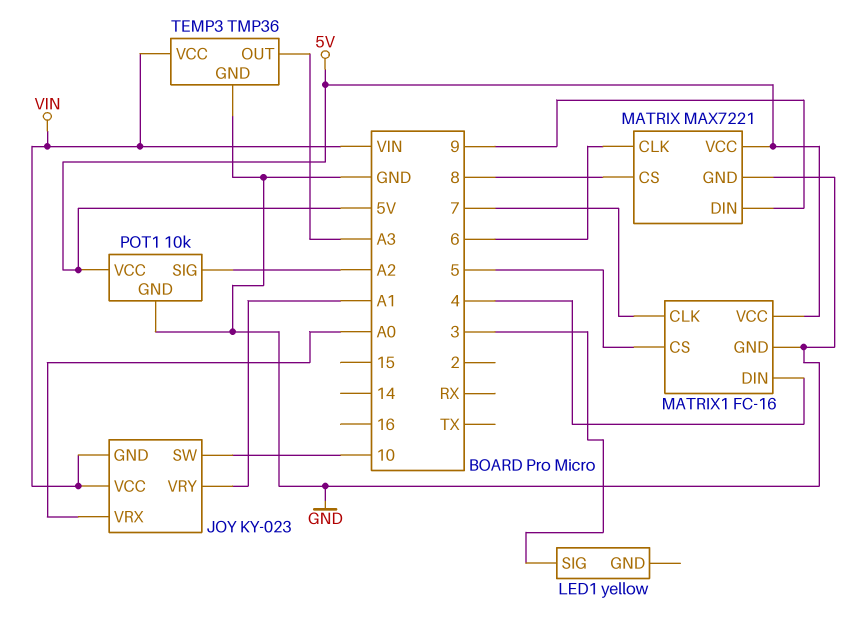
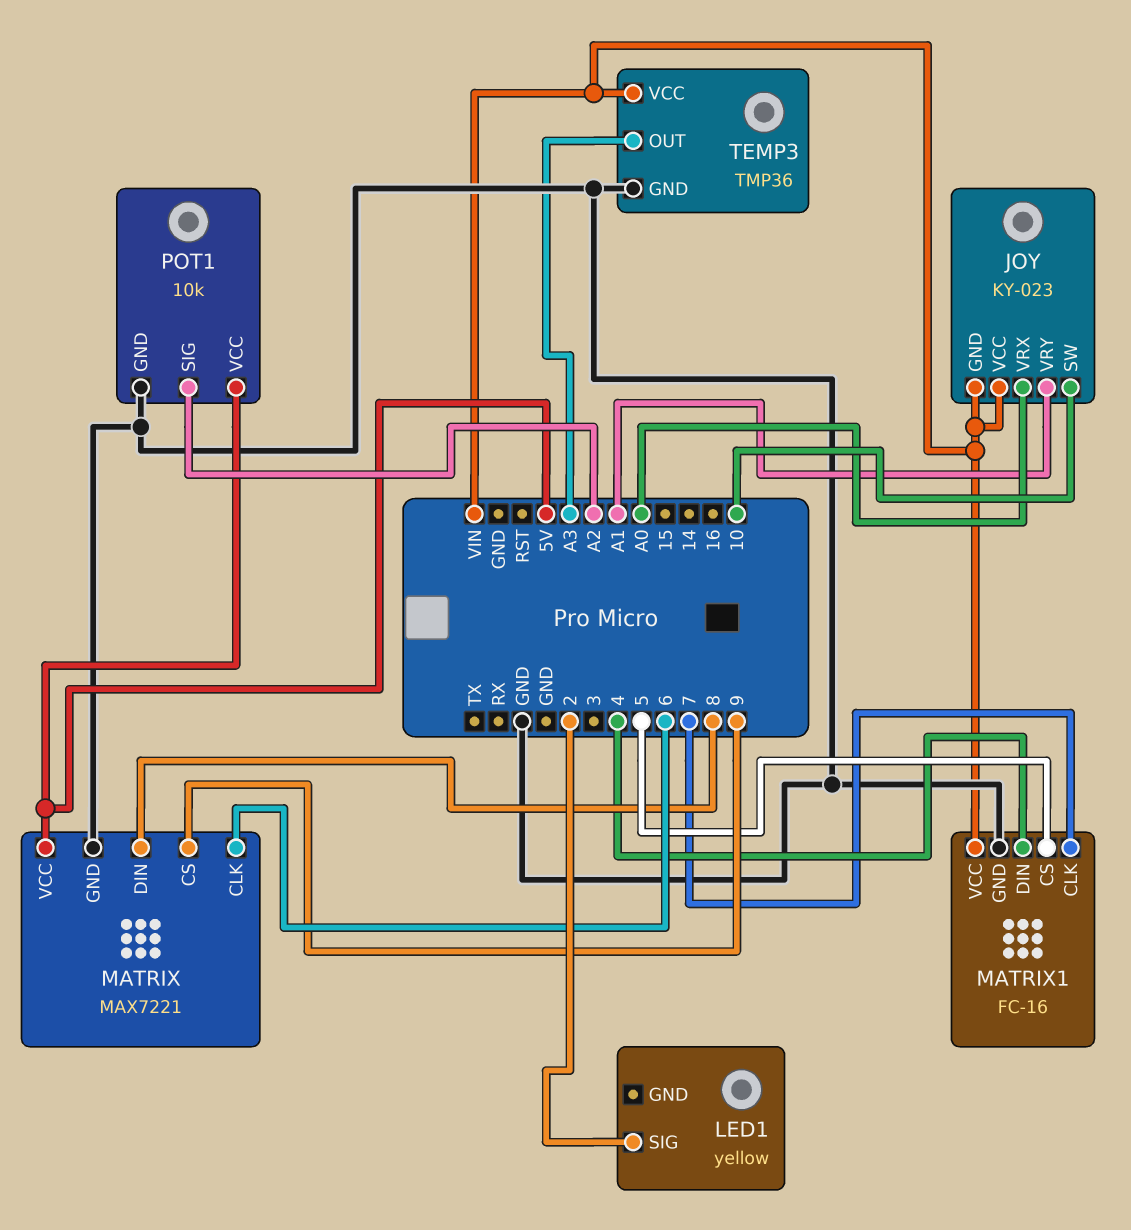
LED1 pin SIG: 3 -> 2
MATRIX pin CS: 8 -> 9
MATRIX pin DIN: 9 -> 8
MATRIX1 pin VCC: 5V -> VIN

